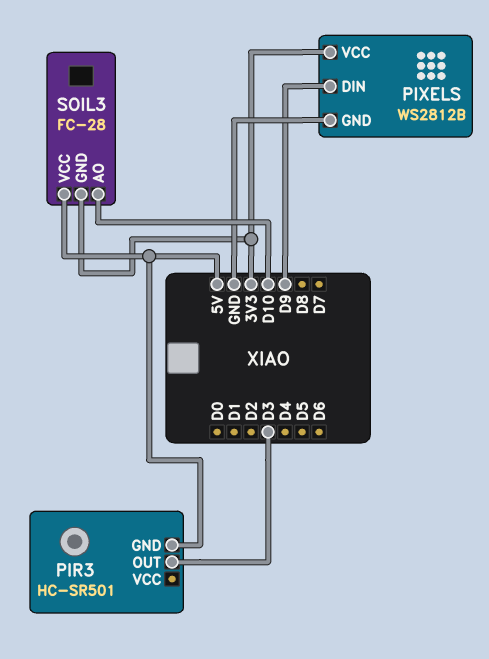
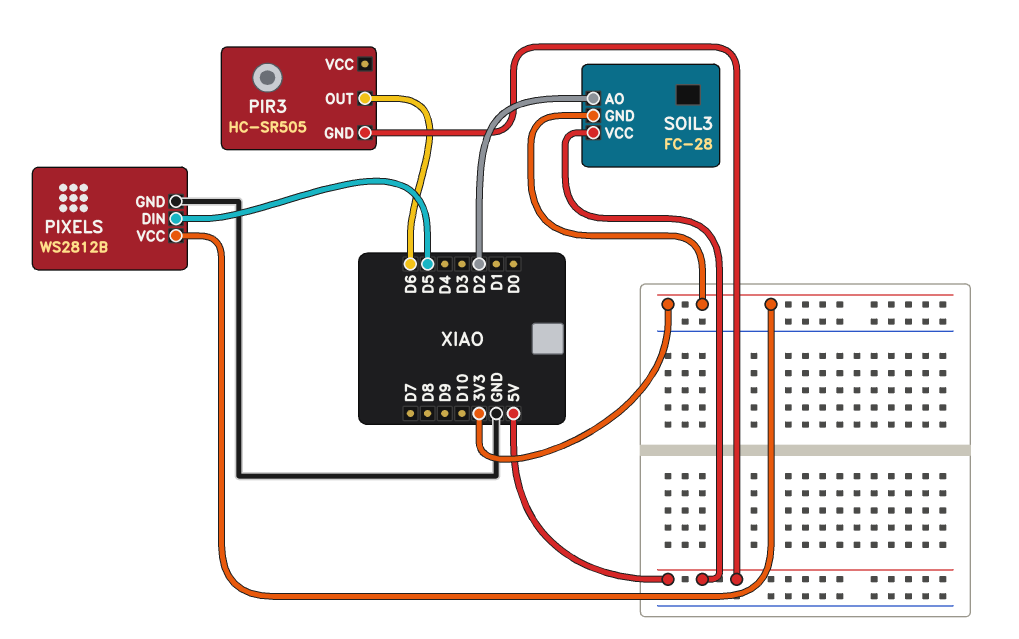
PIR3: HC-SR501 -> HC-SR505
PIR3 pin OUT: D3 -> D6
PIXELS pin DIN: D9 -> D5
SOIL3 pin AO: D10 -> D2

